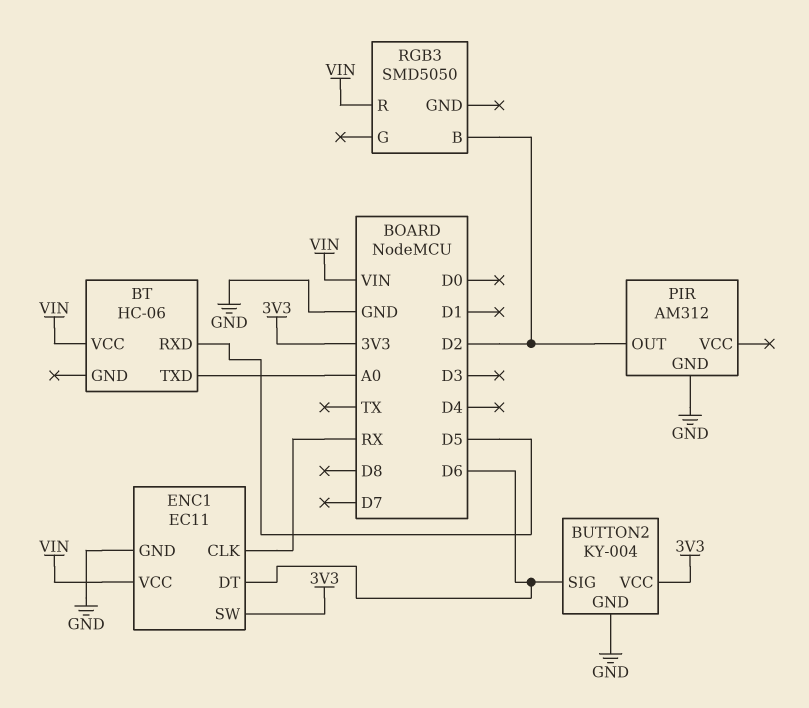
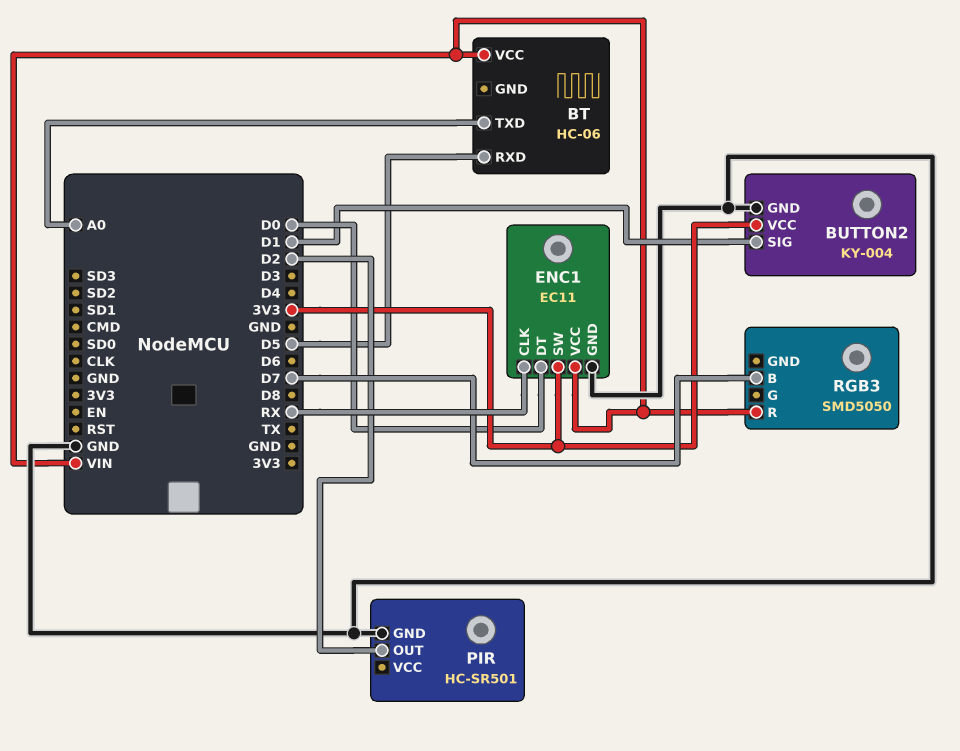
BUTTON2 pin SIG: D6 -> D1
ENC1 pin DT: D6 -> D0
PIR: AM312 -> HC-SR501
RGB3 pin B: D2 -> D7

